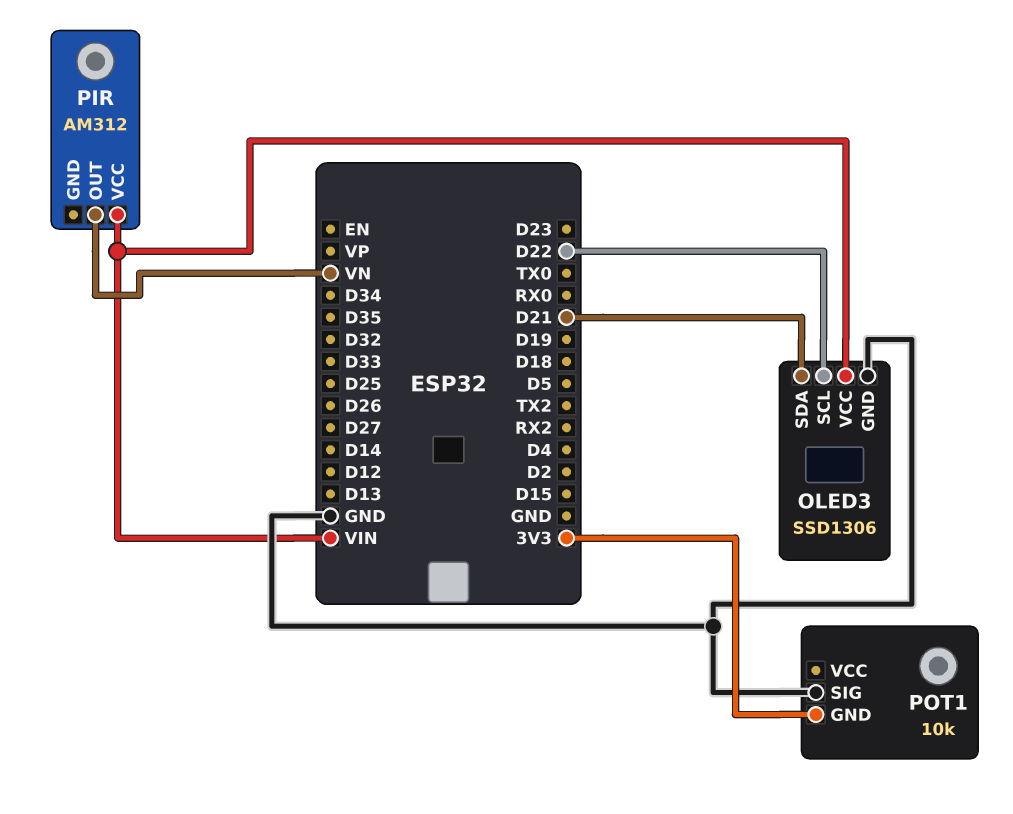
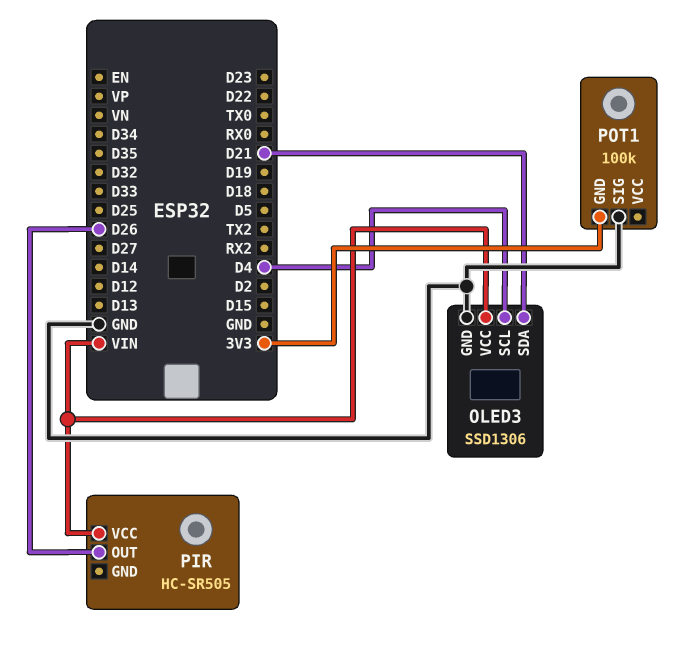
OLED3 pin SCL: D22 -> D4
PIR: AM312 -> HC-SR505
PIR pin OUT: VN -> D26
POT1: 10k -> 100k

